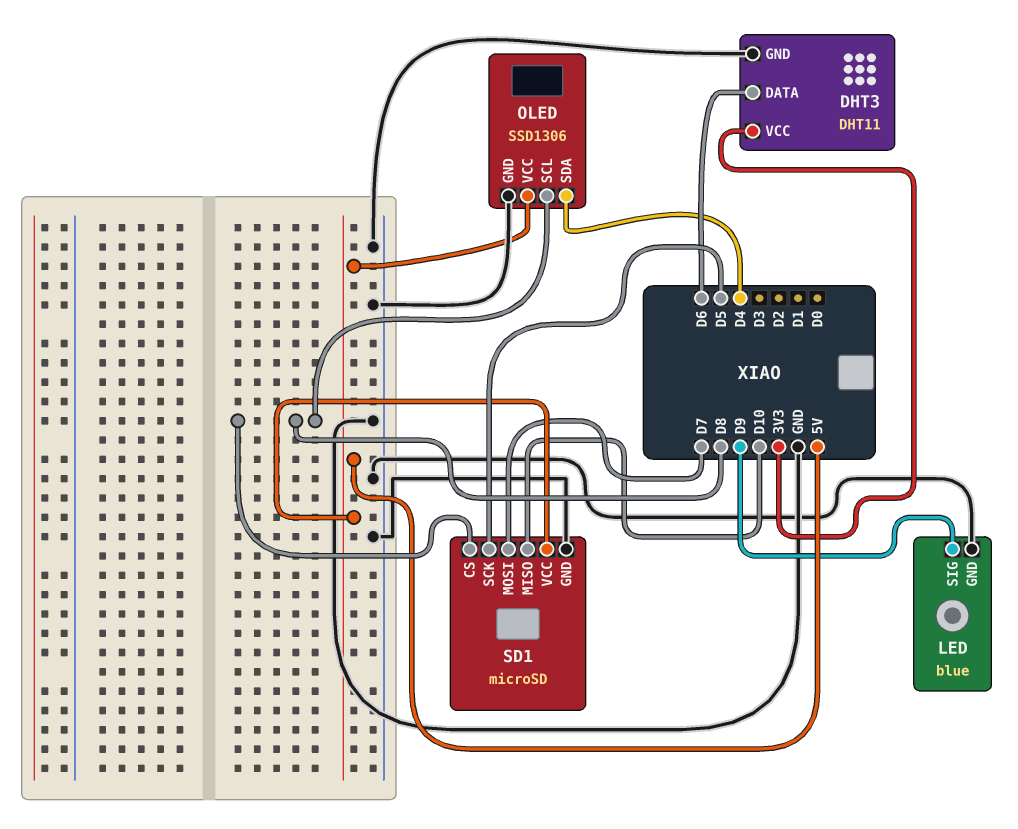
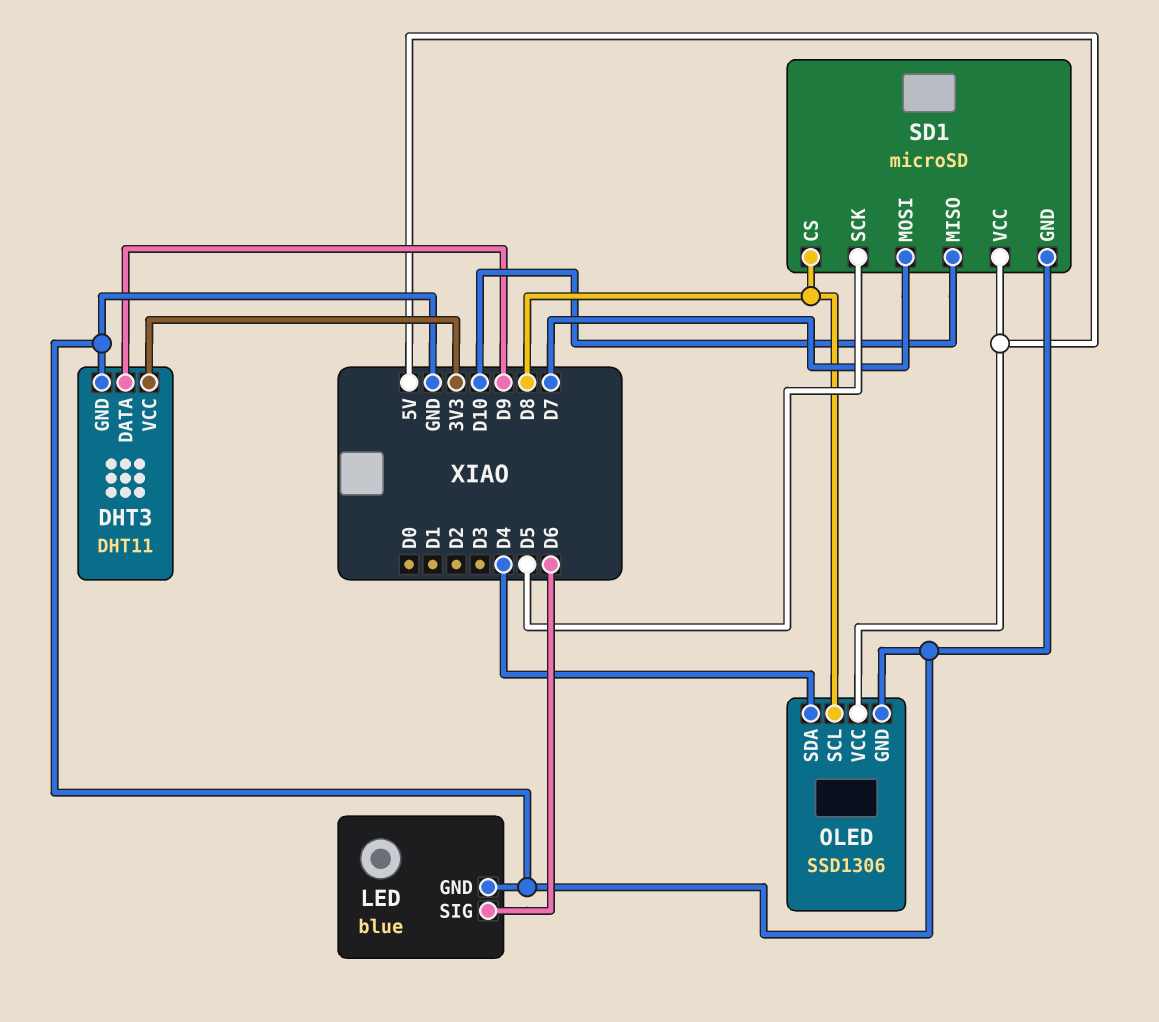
DHT3 pin DATA: D6 -> D9
LED pin SIG: D9 -> D6

